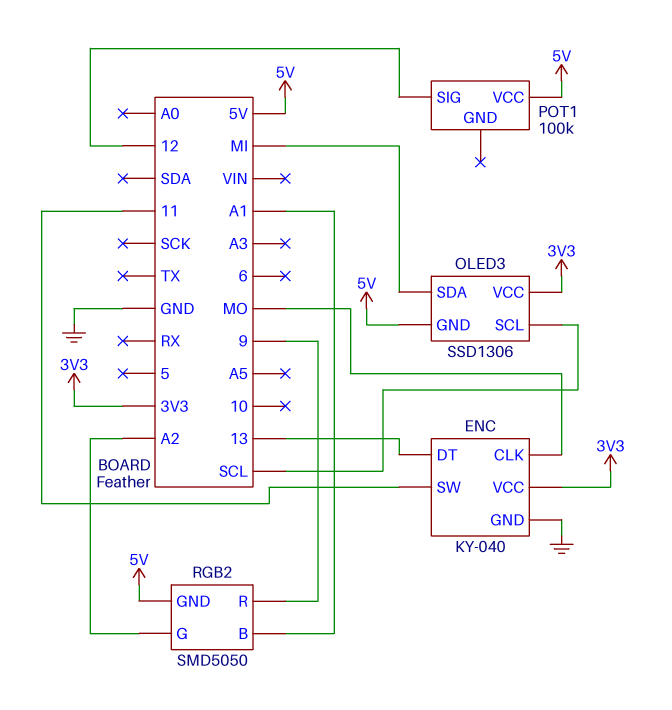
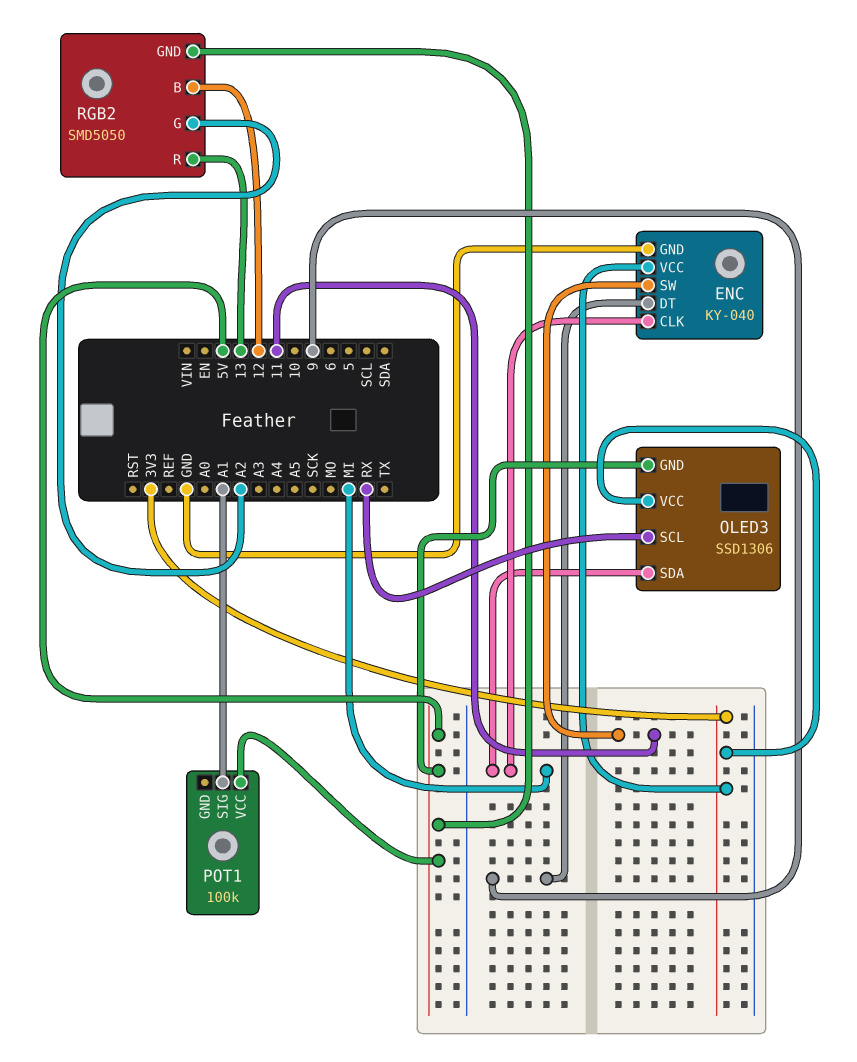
ENC pin CLK: MO -> MI
ENC pin DT: 13 -> 9
OLED3 pin SCL: SCL -> RX
POT1 pin SIG: 12 -> A1
RGB2 pin B: A1 -> 12
RGB2 pin R: 9 -> 13

